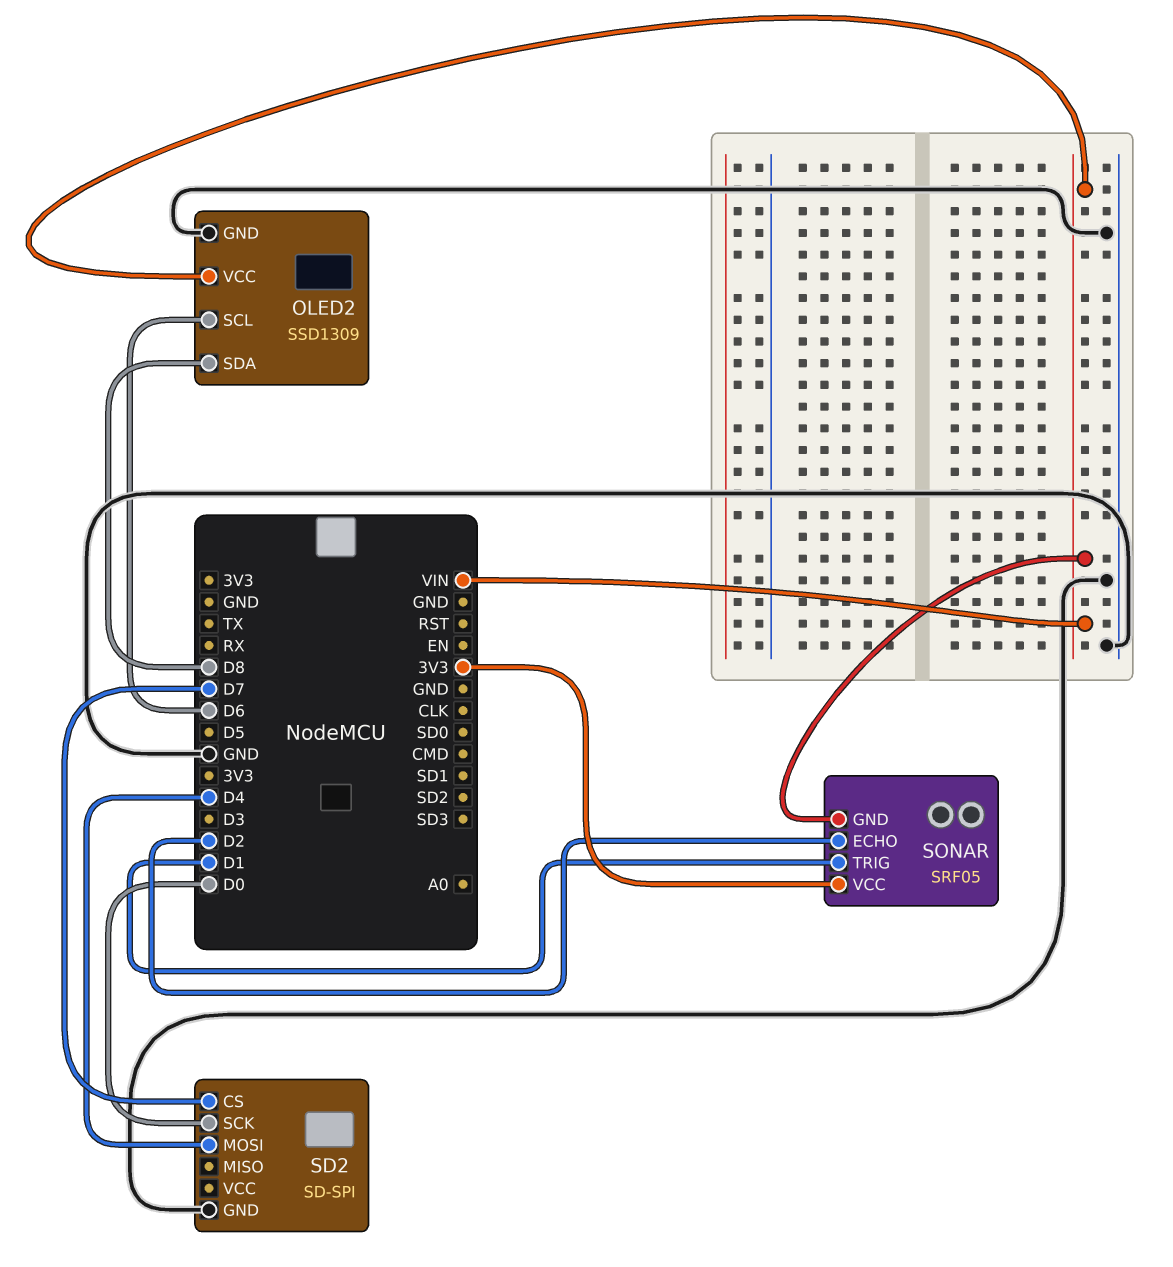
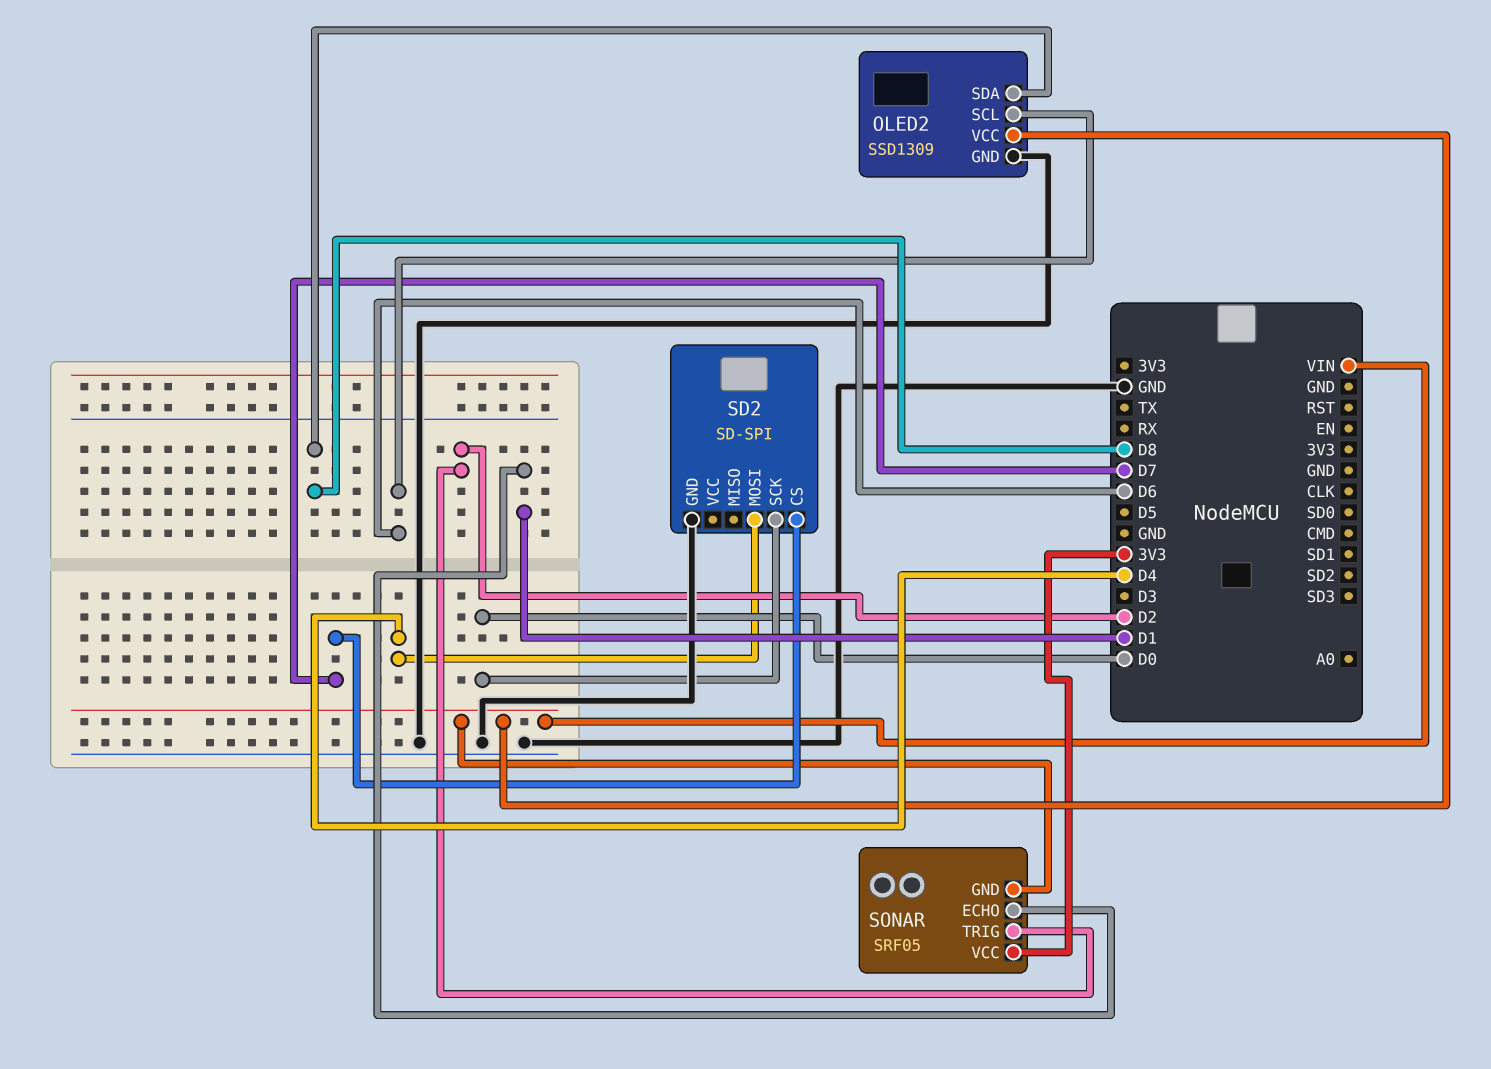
SONAR pin ECHO: D2 -> D1
SONAR pin TRIG: D1 -> D2

